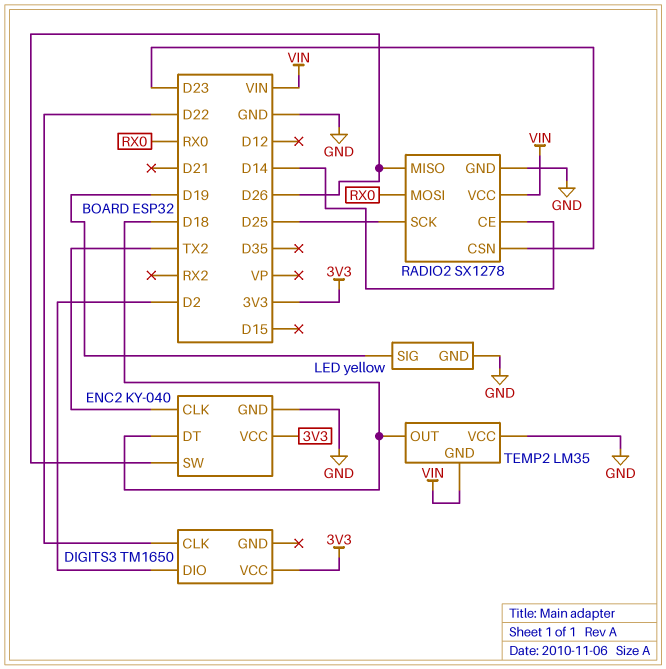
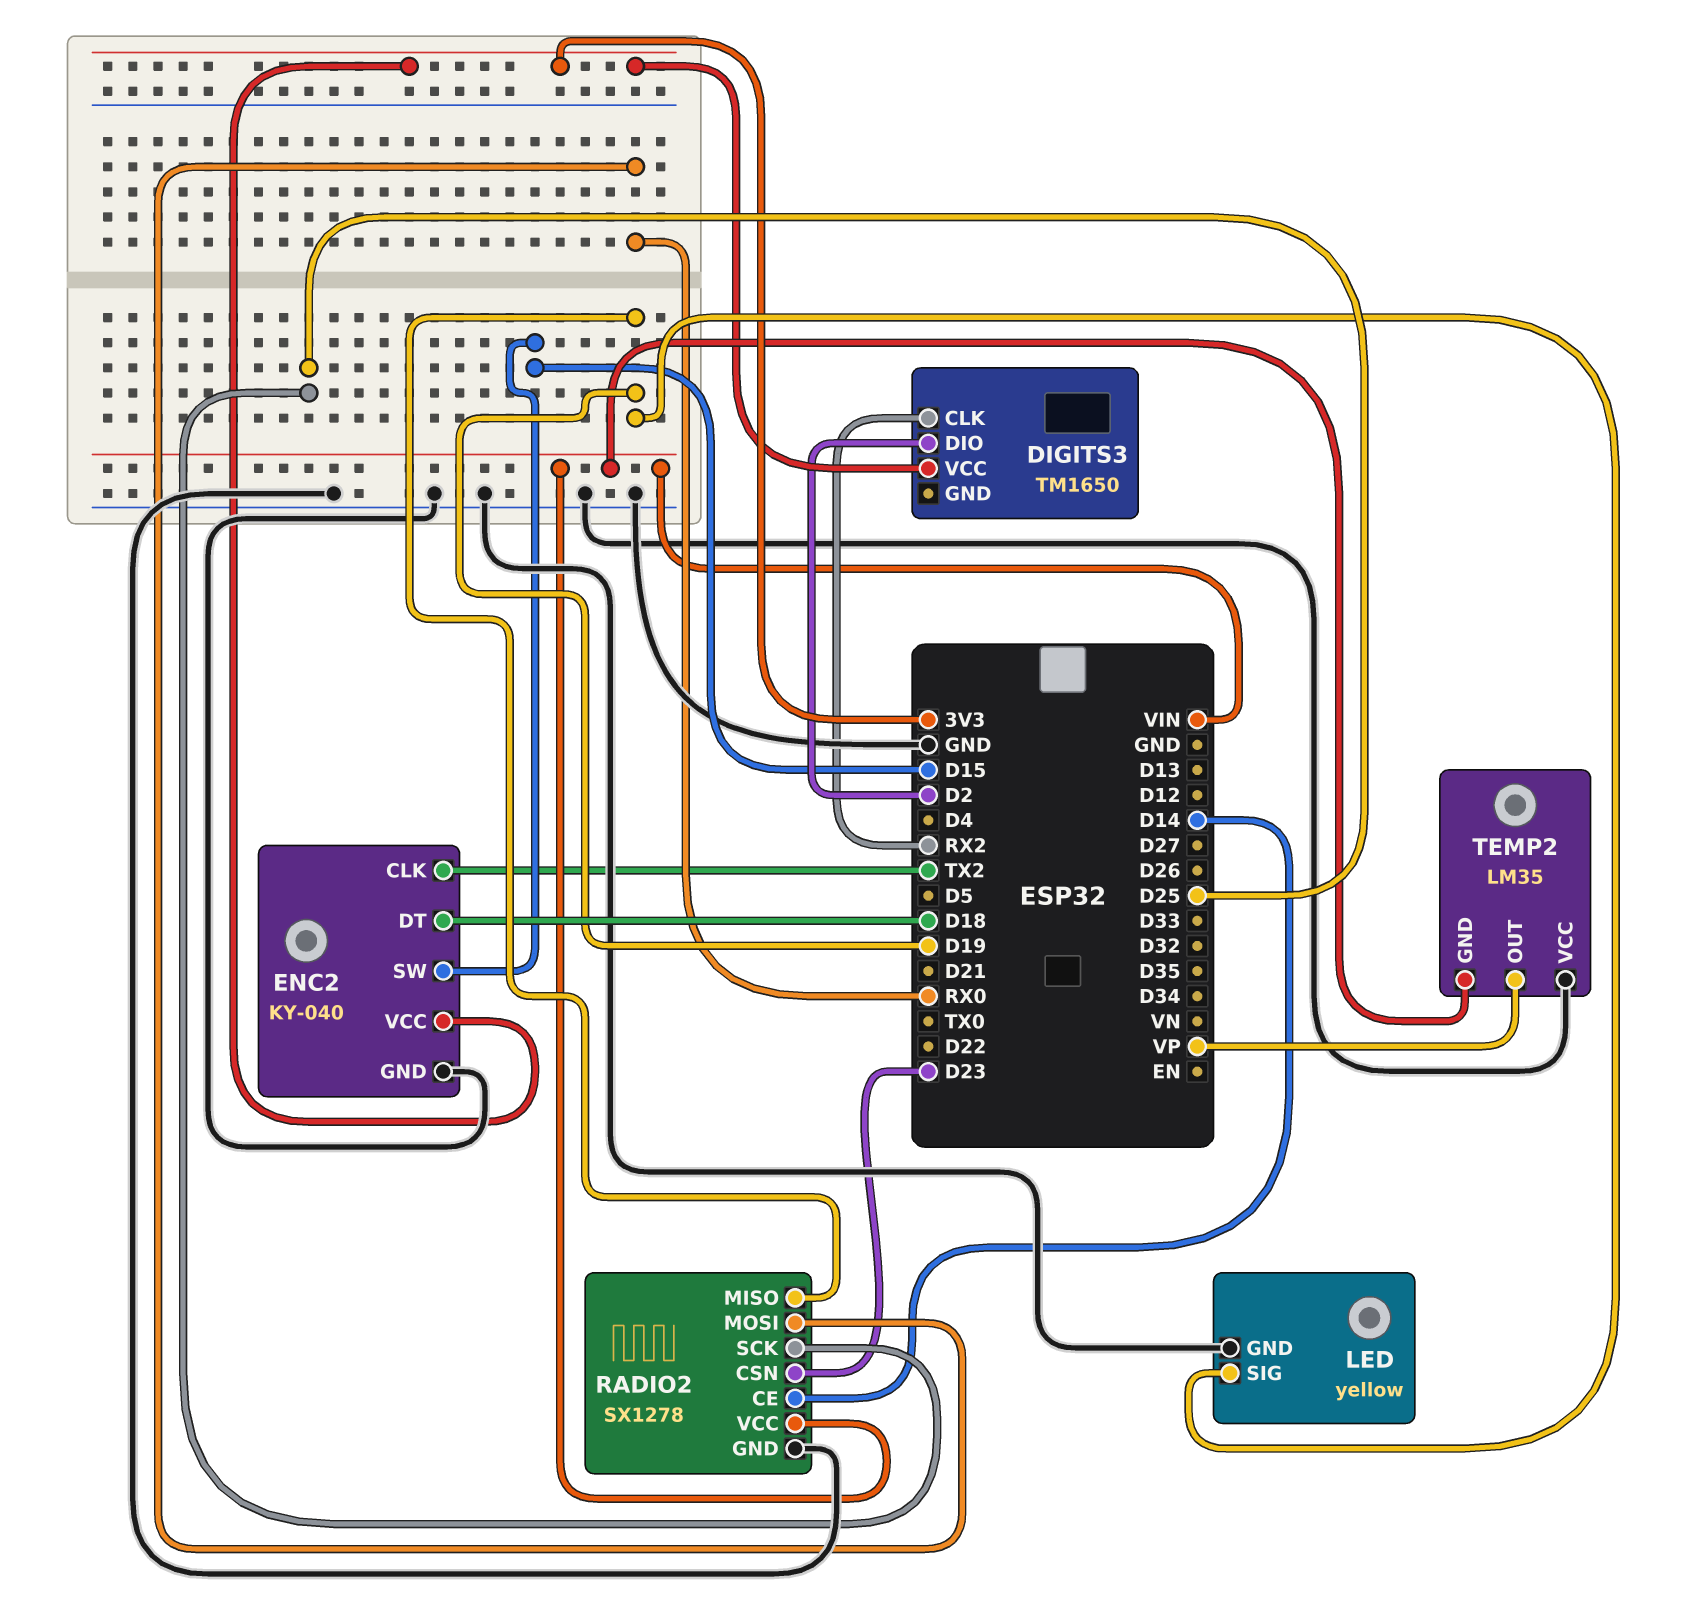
DIGITS3 pin CLK: D22 -> RX2
ENC2 pin SW: D26 -> D15
RADIO2 pin MISO: D26 -> D19
TEMP2 pin OUT: D18 -> VP

